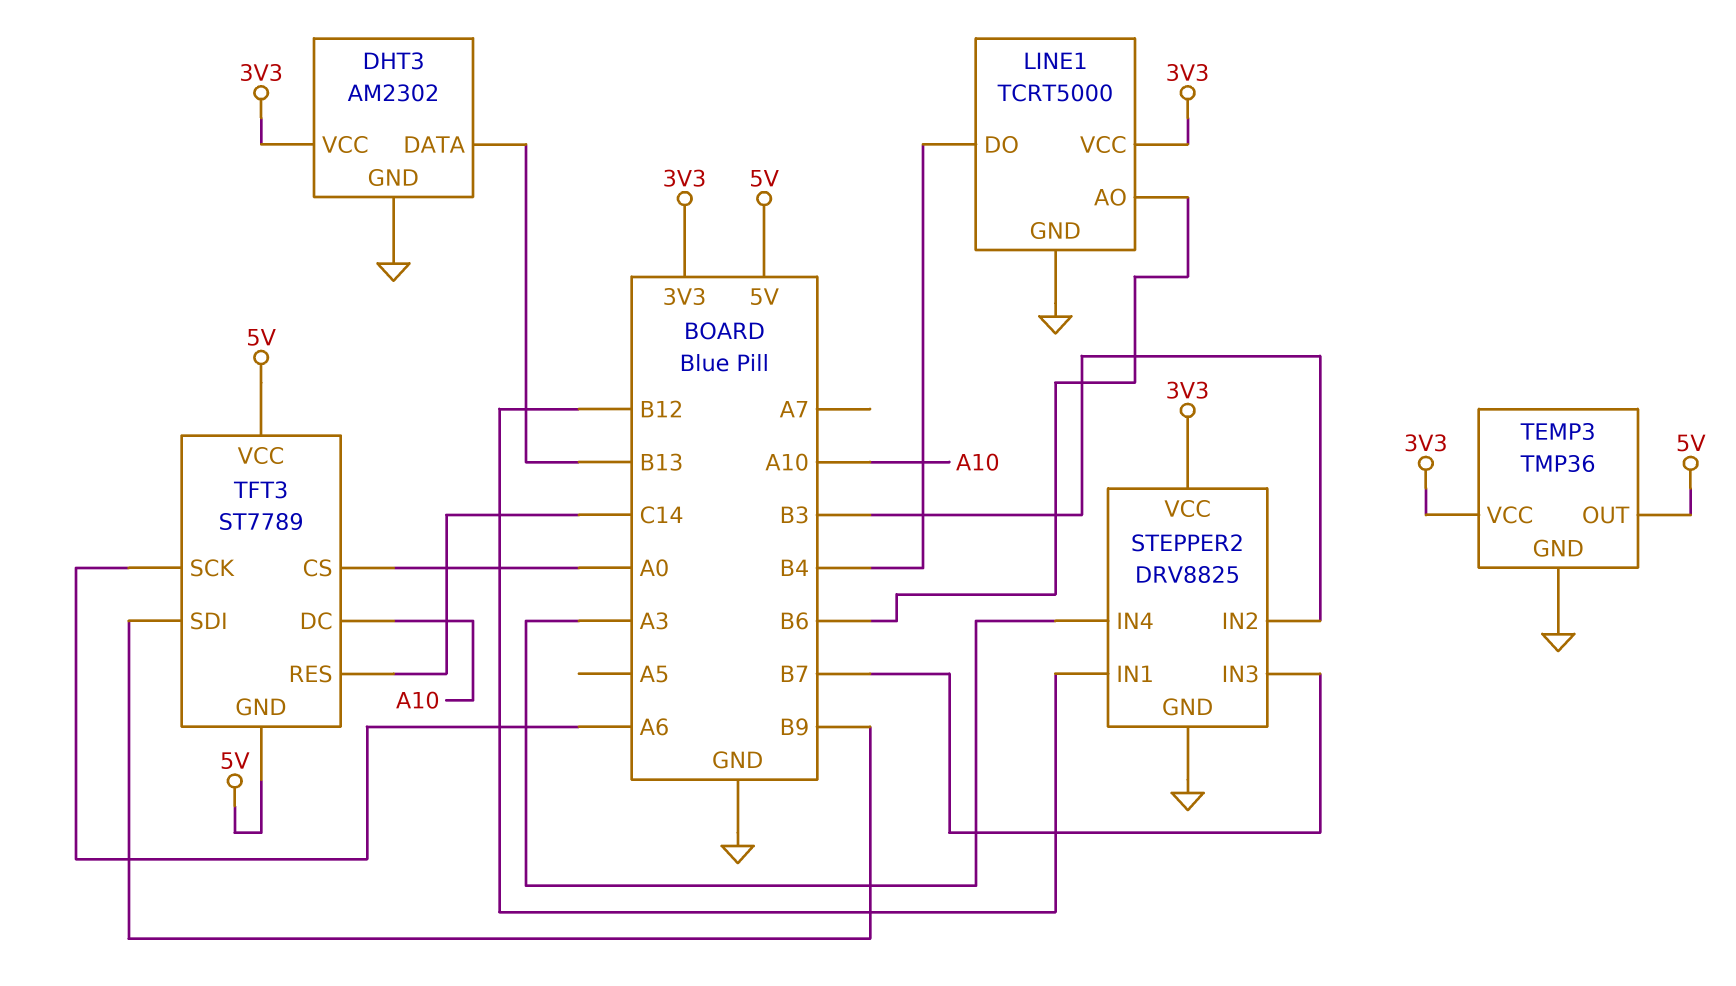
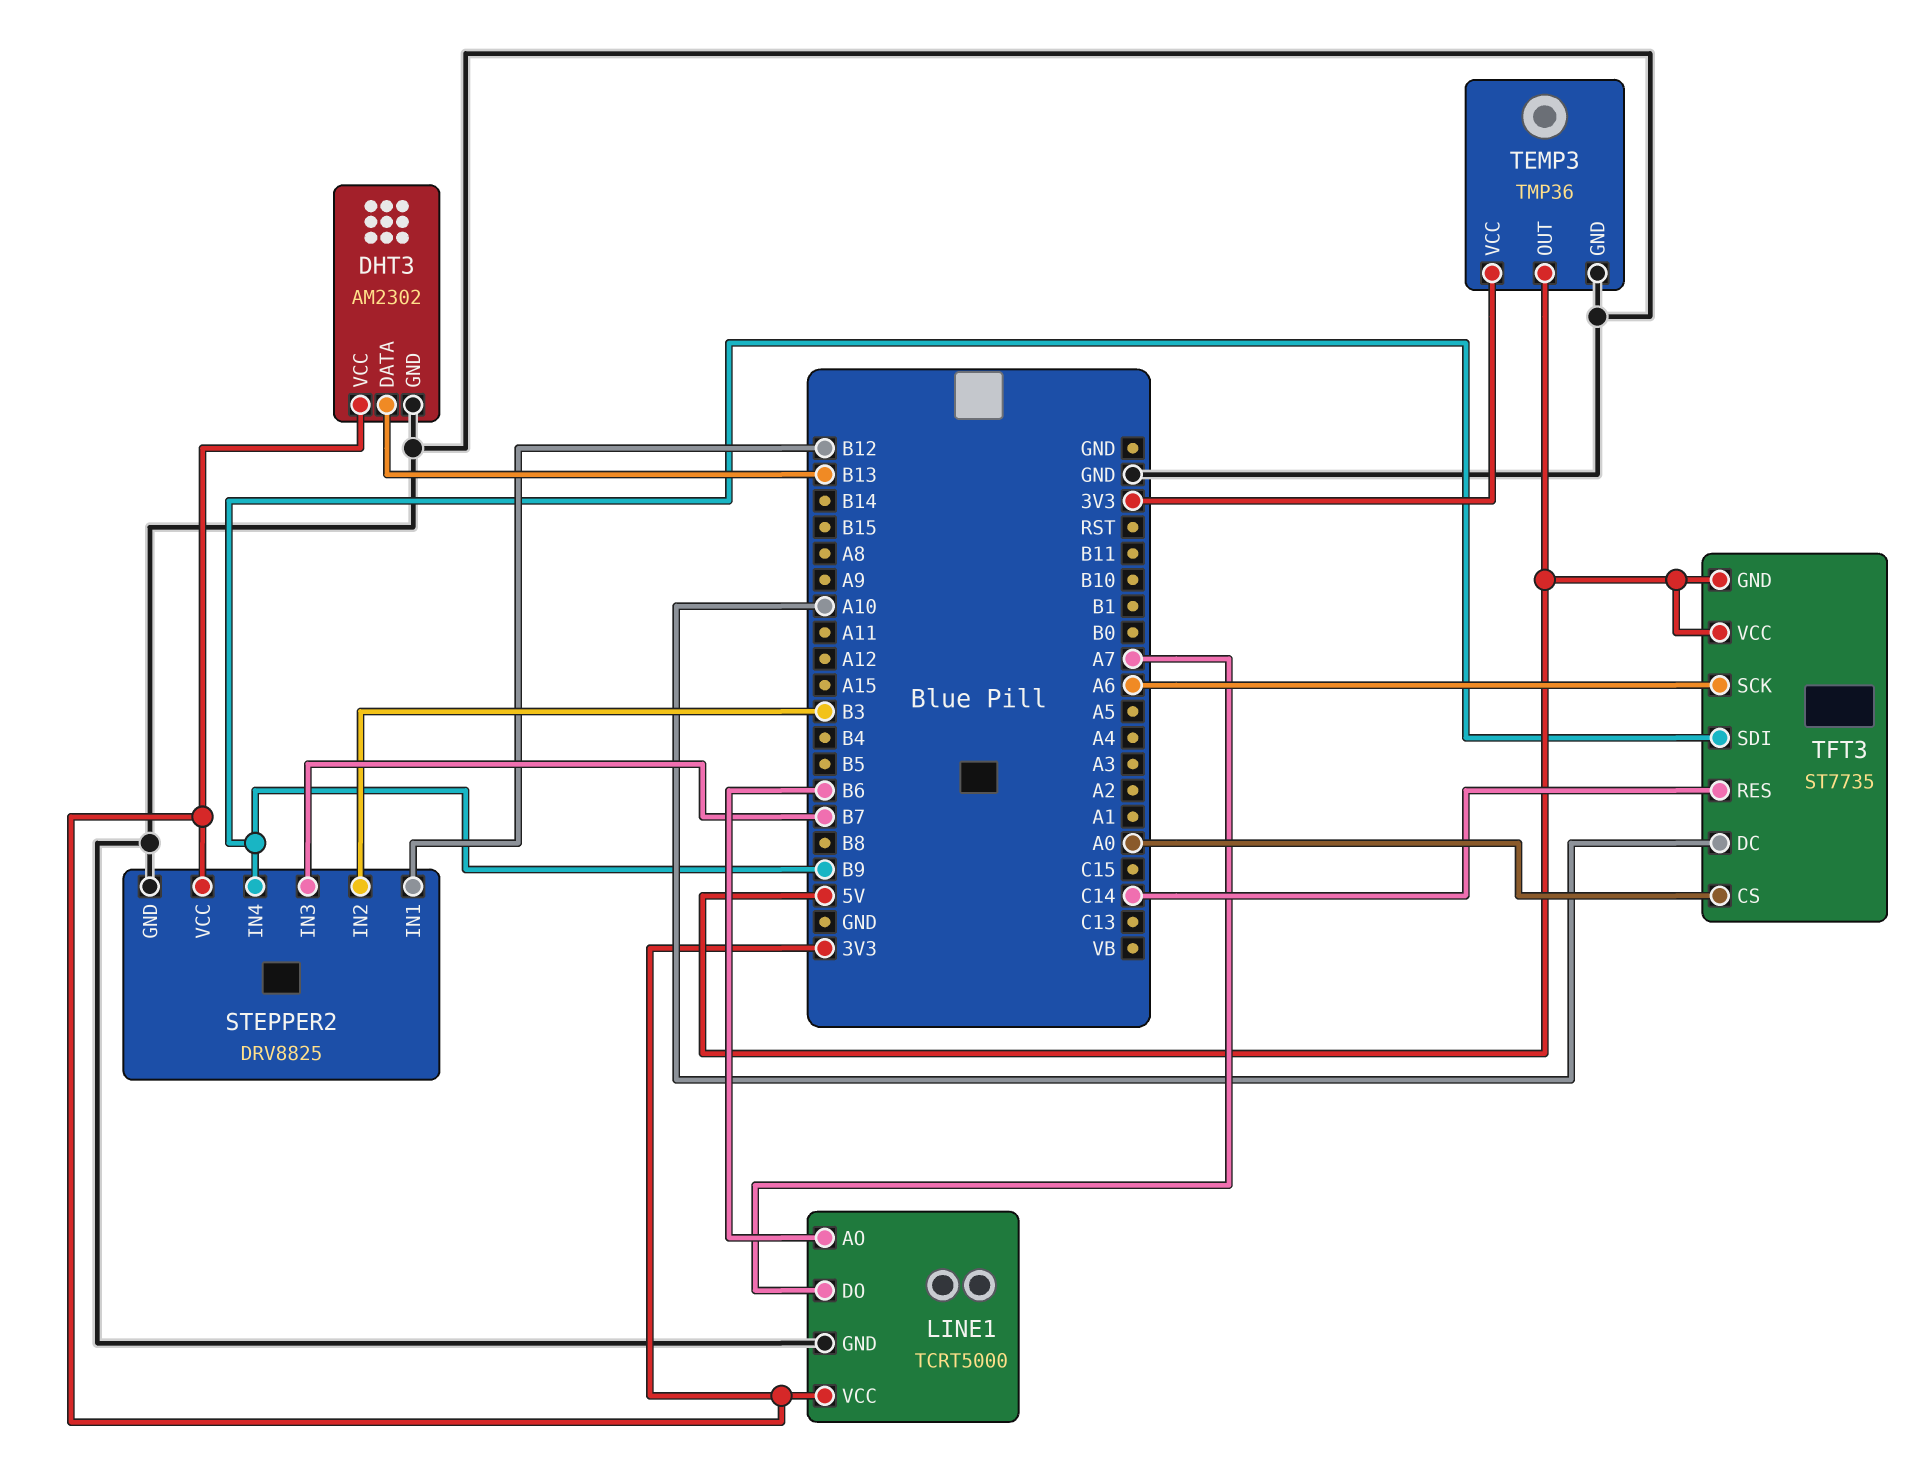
LINE1 pin DO: B4 -> A7
STEPPER2 pin IN4: A3 -> B9
TFT3: ST7789 -> ST7735

